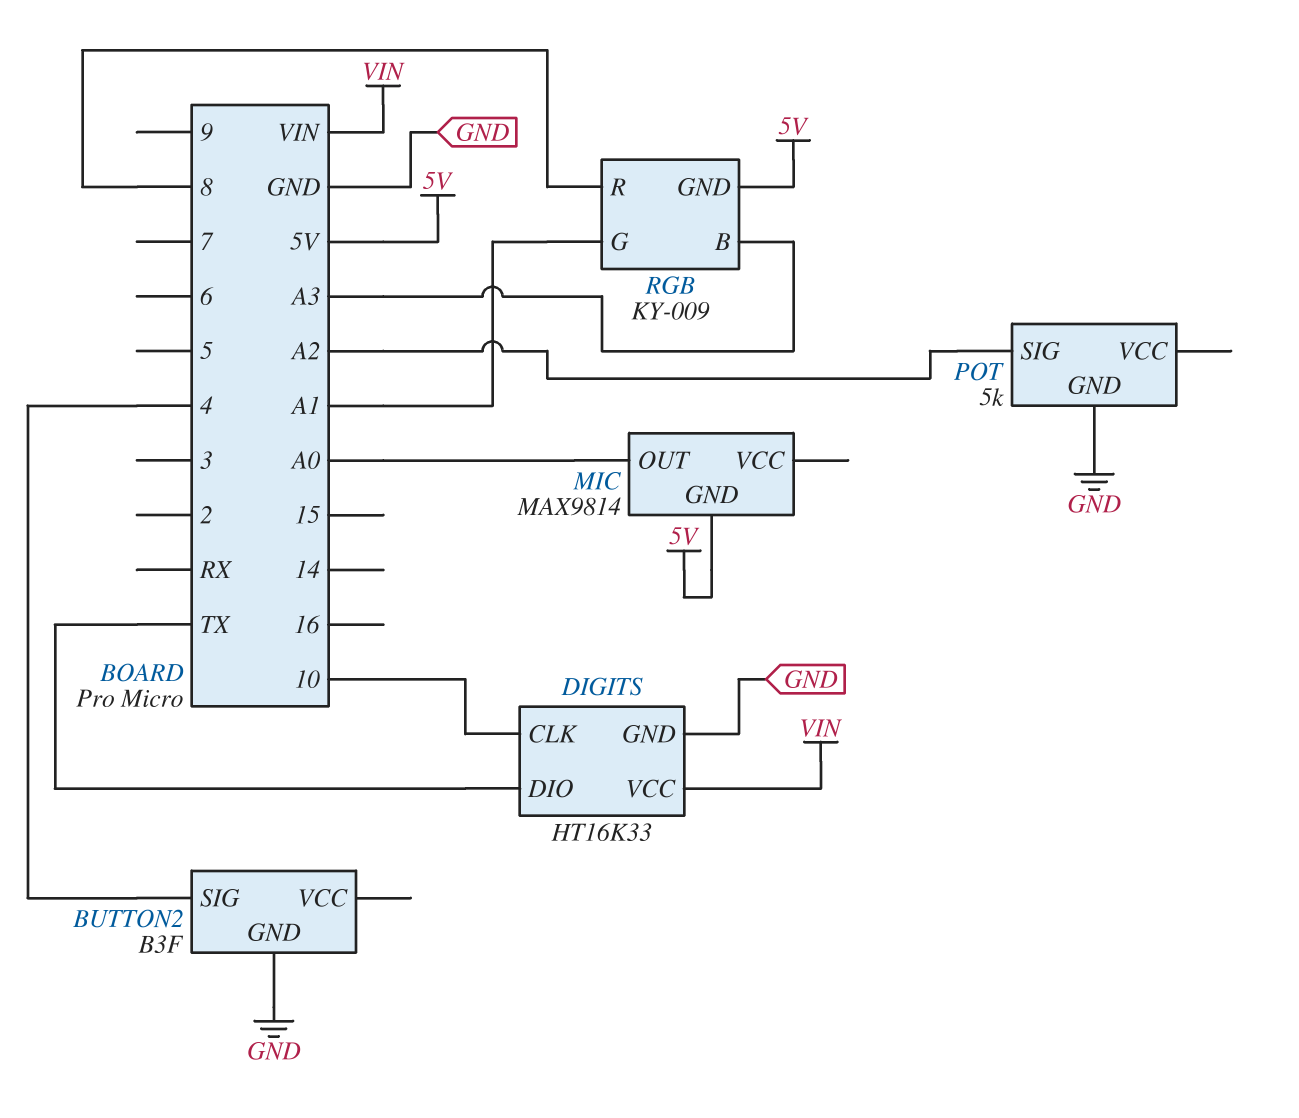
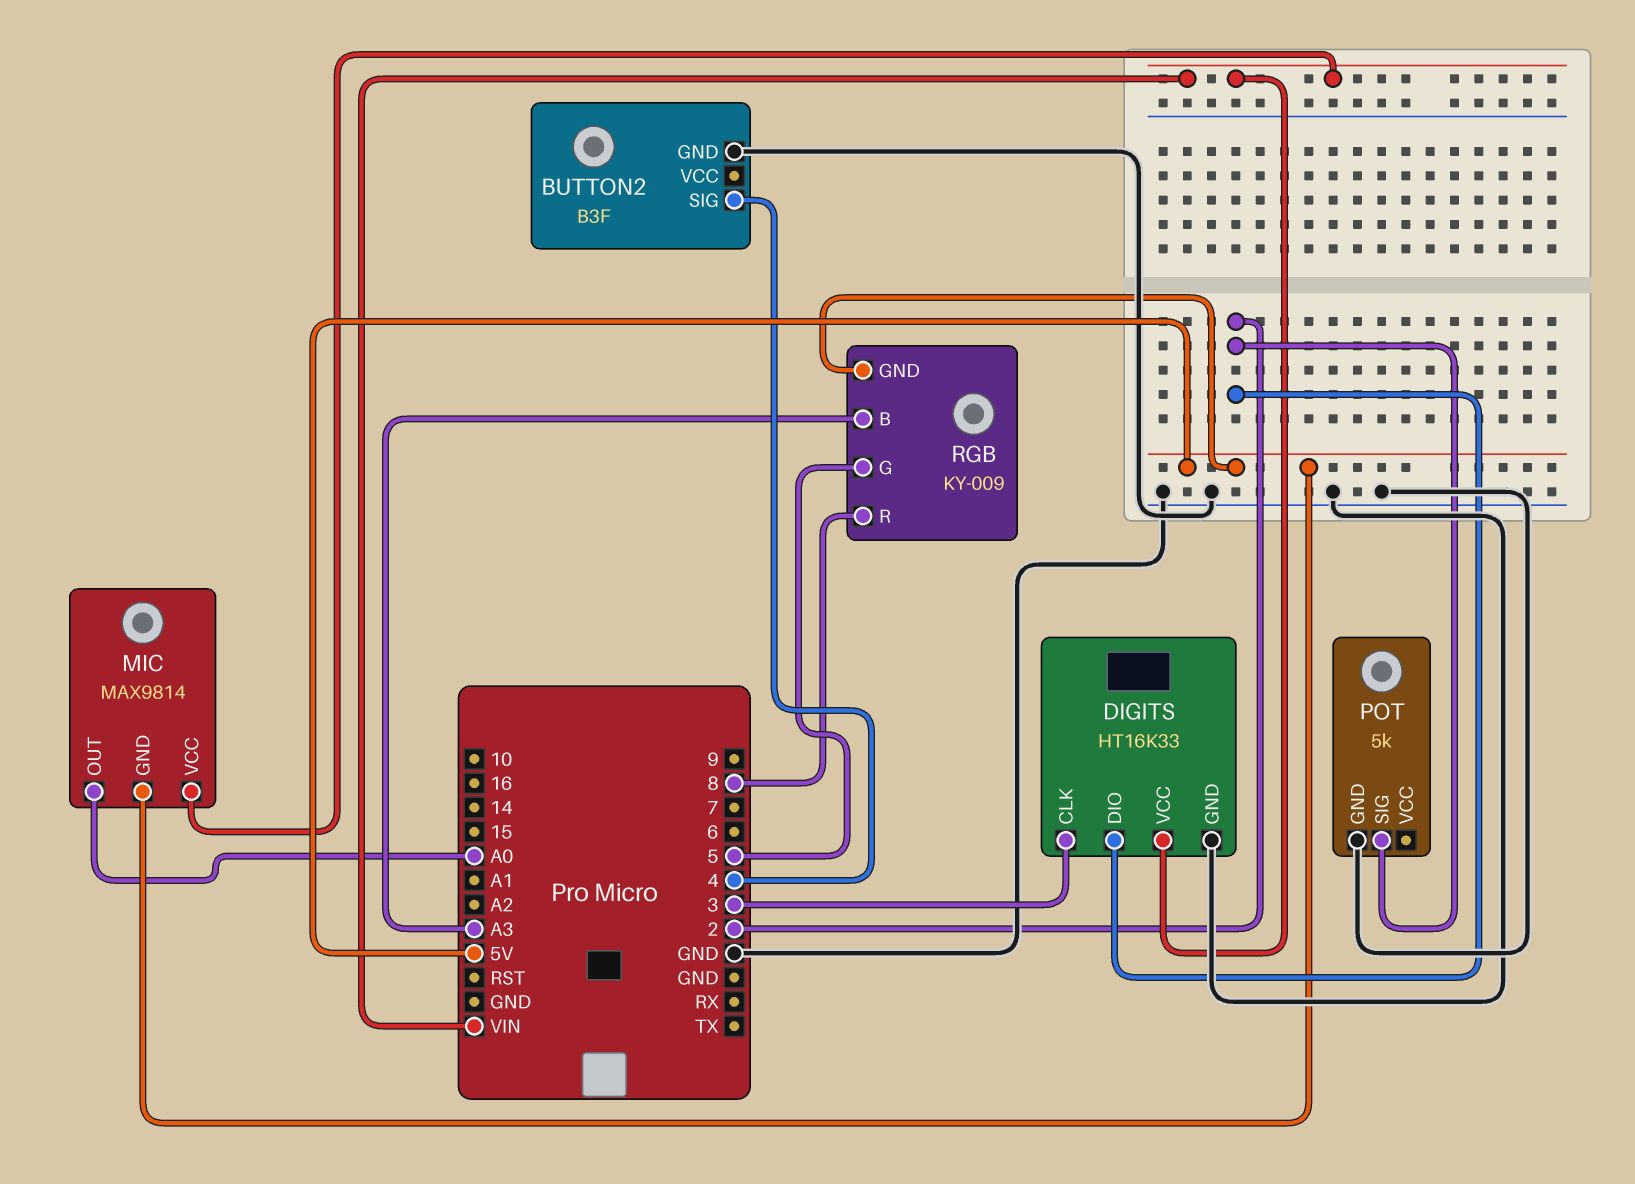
DIGITS pin CLK: 10 -> 3
DIGITS pin DIO: TX -> 2
MIC pin VCC: none -> VIN
POT pin SIG: A2 -> 2
RGB pin G: A1 -> 5

